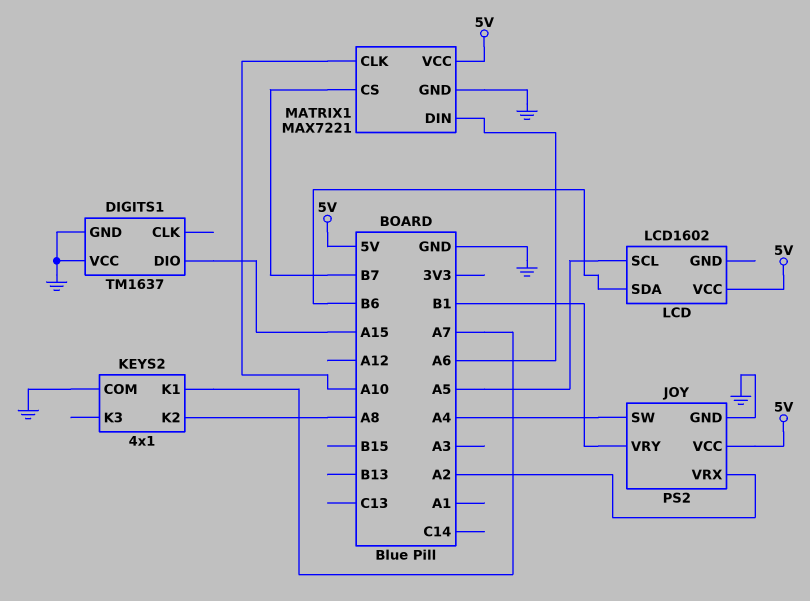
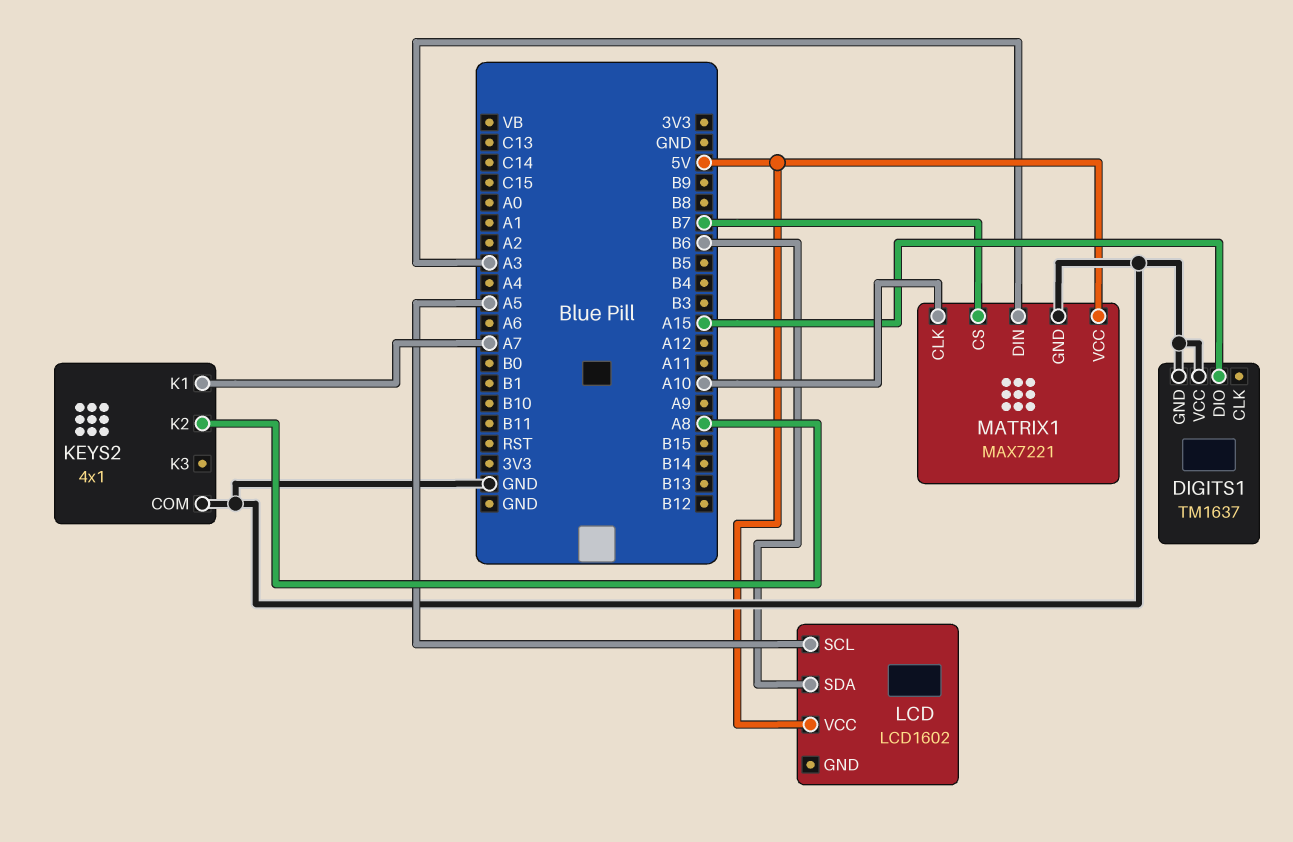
JOY: PS2 -> none
JOY pin GND: GND -> none
JOY pin SW: A4 -> none
JOY pin VCC: 5V -> none
JOY pin VRX: A2 -> none
JOY pin VRY: B1 -> none
MATRIX1 pin DIN: A6 -> A3

